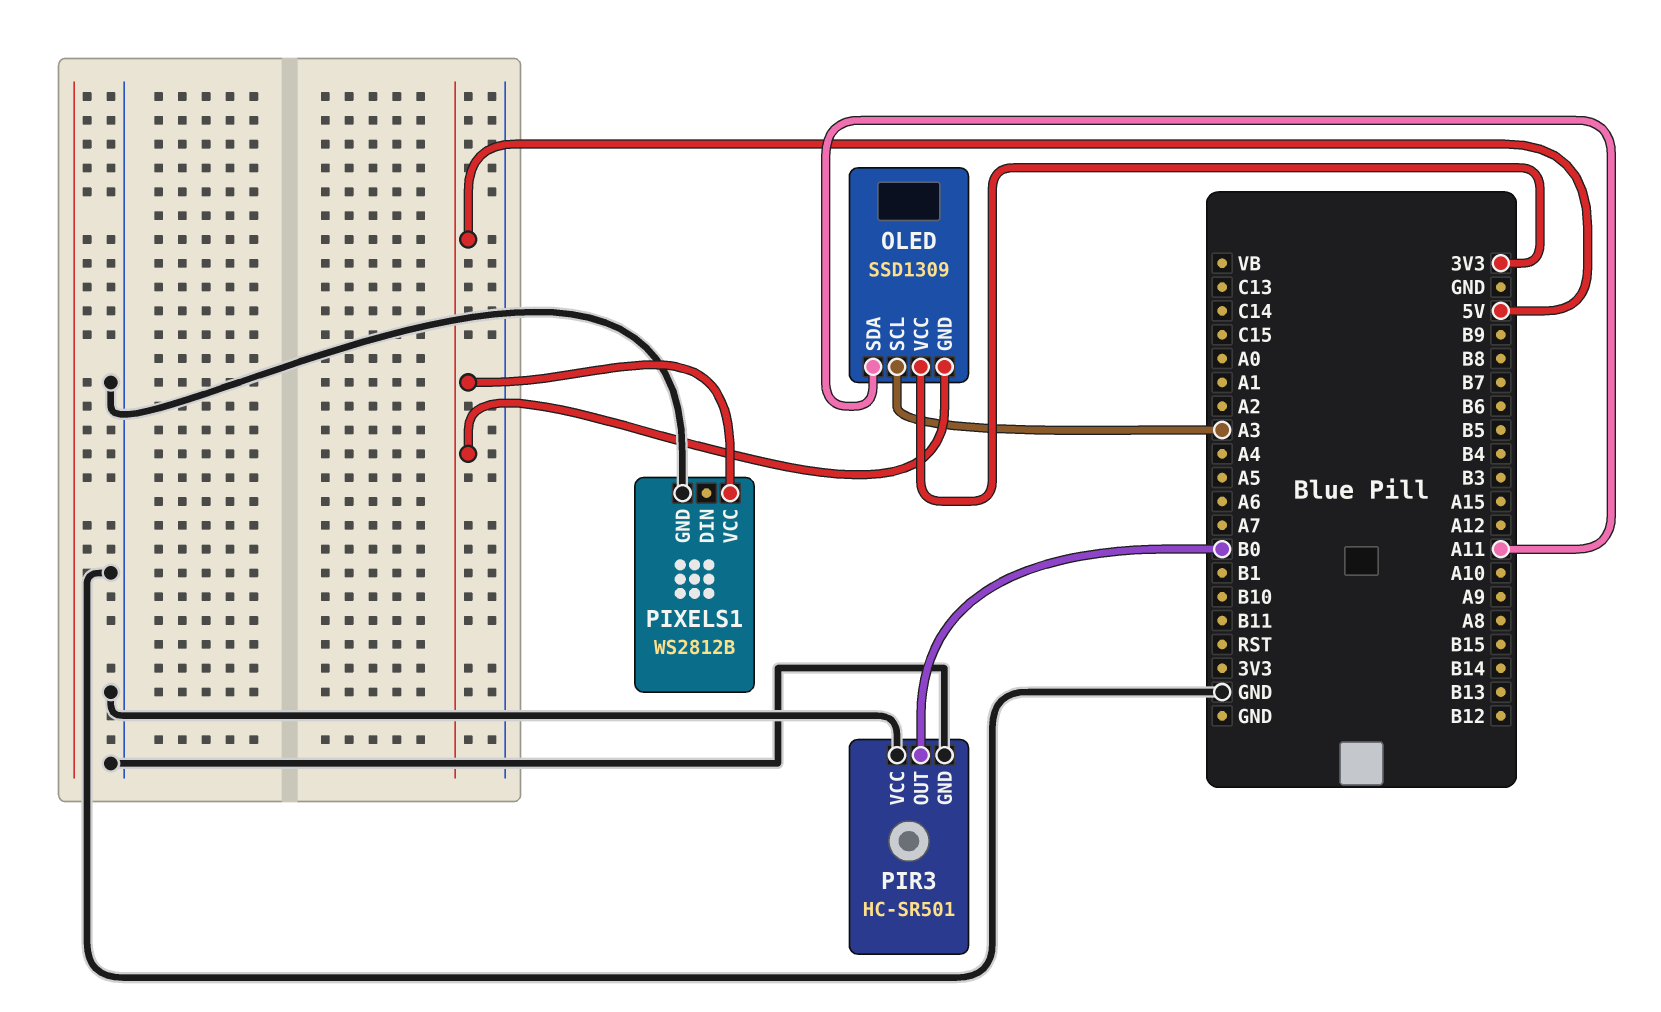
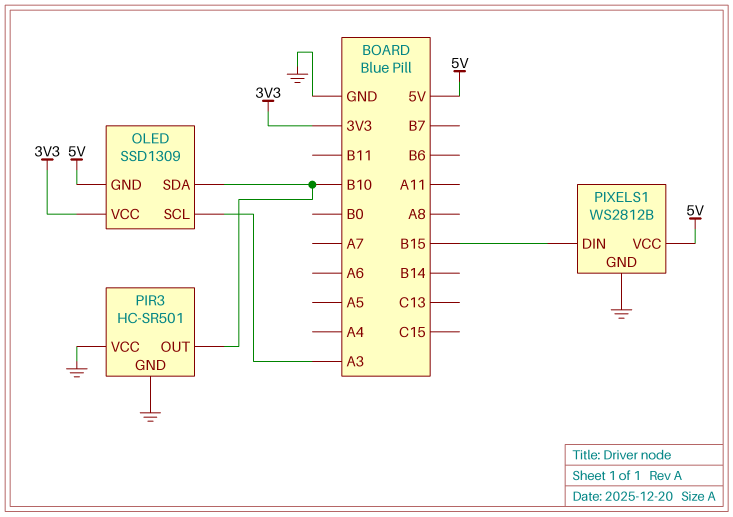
OLED pin SDA: A11 -> B10
PIR3 pin OUT: B0 -> B10
PIXELS1 pin DIN: none -> B15

